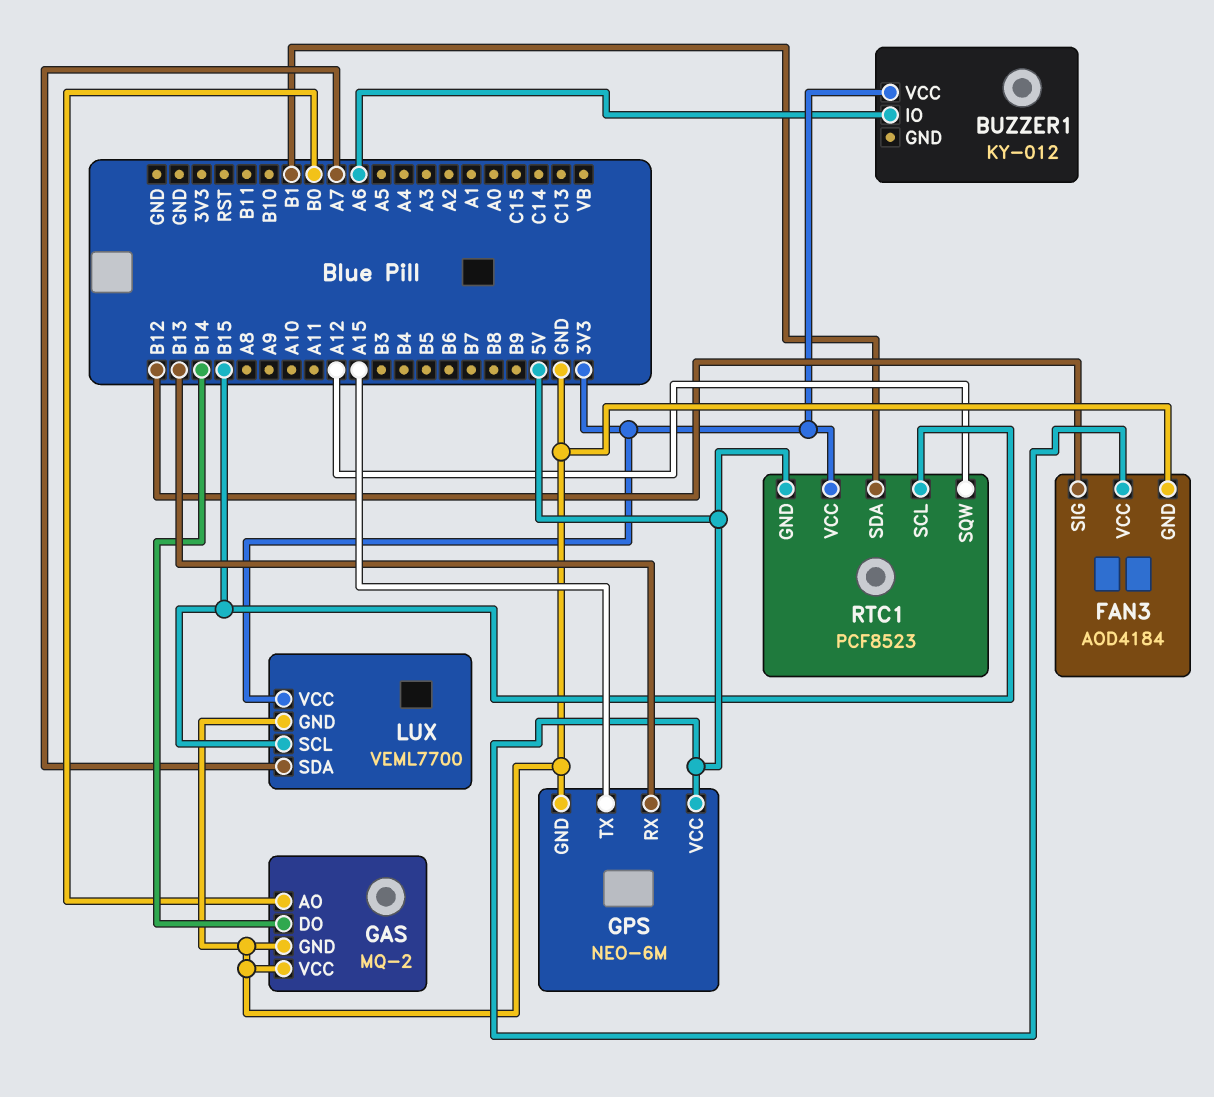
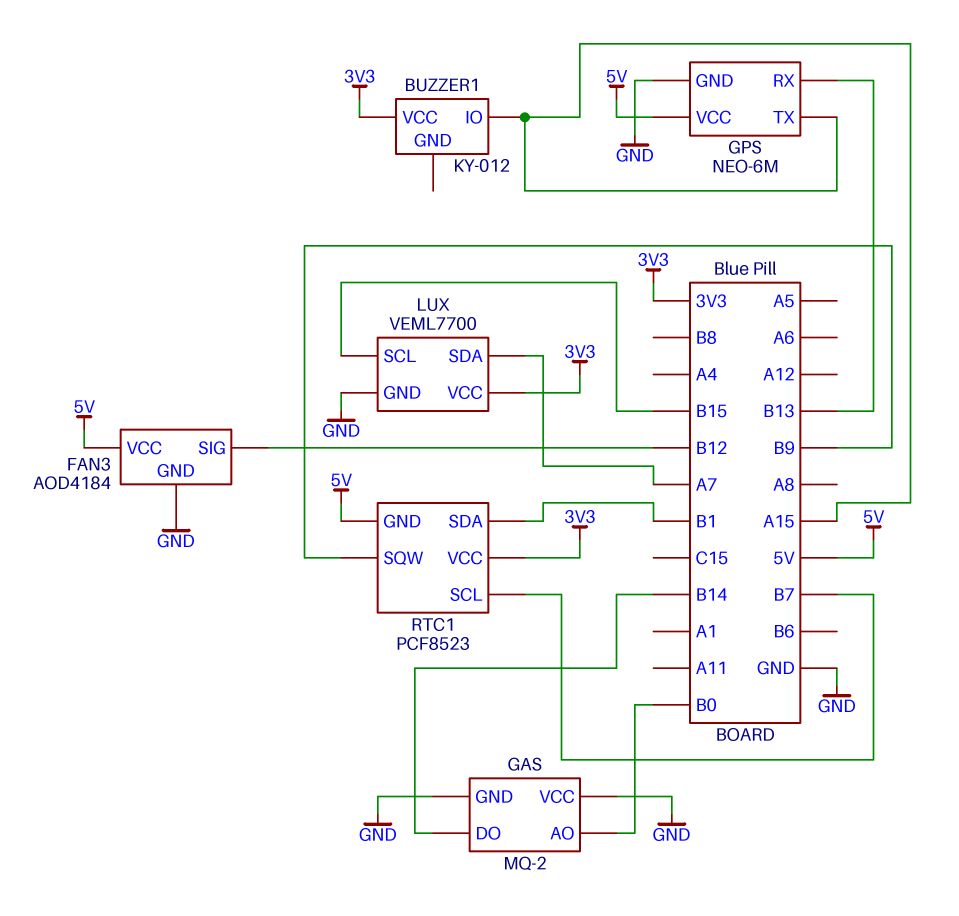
BUZZER1 pin IO: A6 -> A15
RTC1 pin SCL: B15 -> B7
RTC1 pin SQW: A12 -> B9

